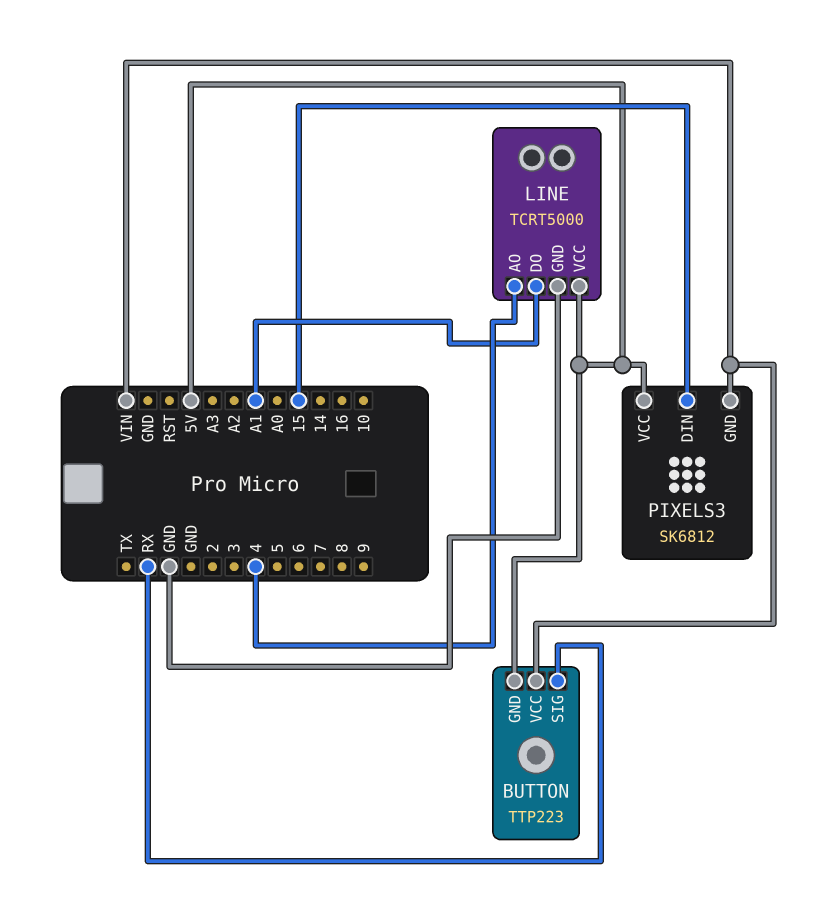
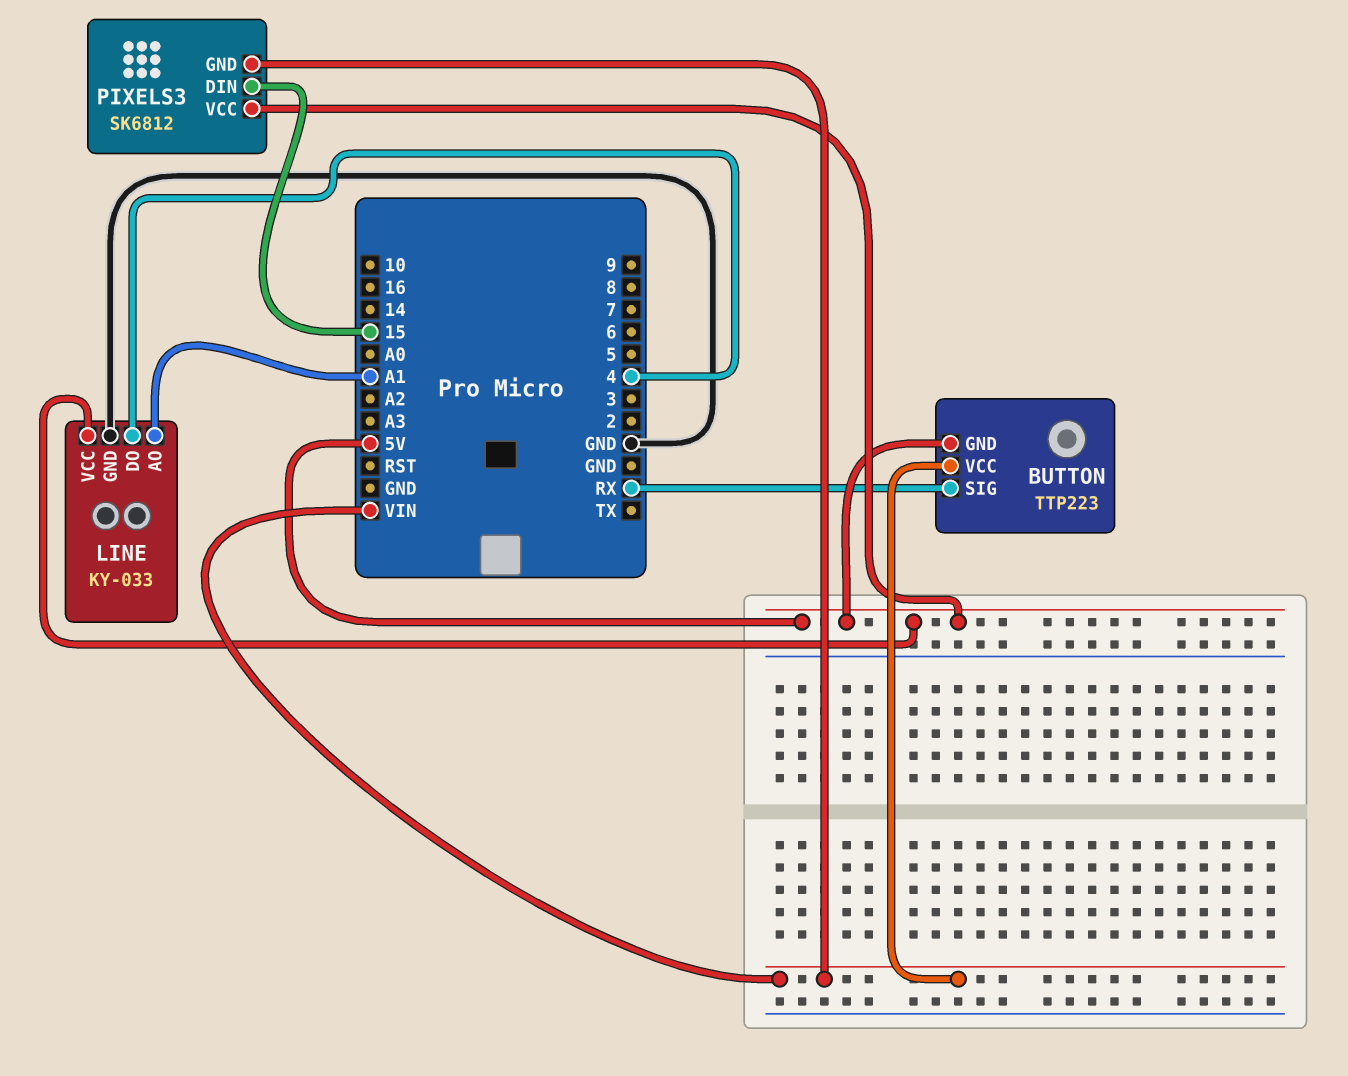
LINE: TCRT5000 -> KY-033
LINE pin AO: 4 -> A1
LINE pin DO: A1 -> 4

